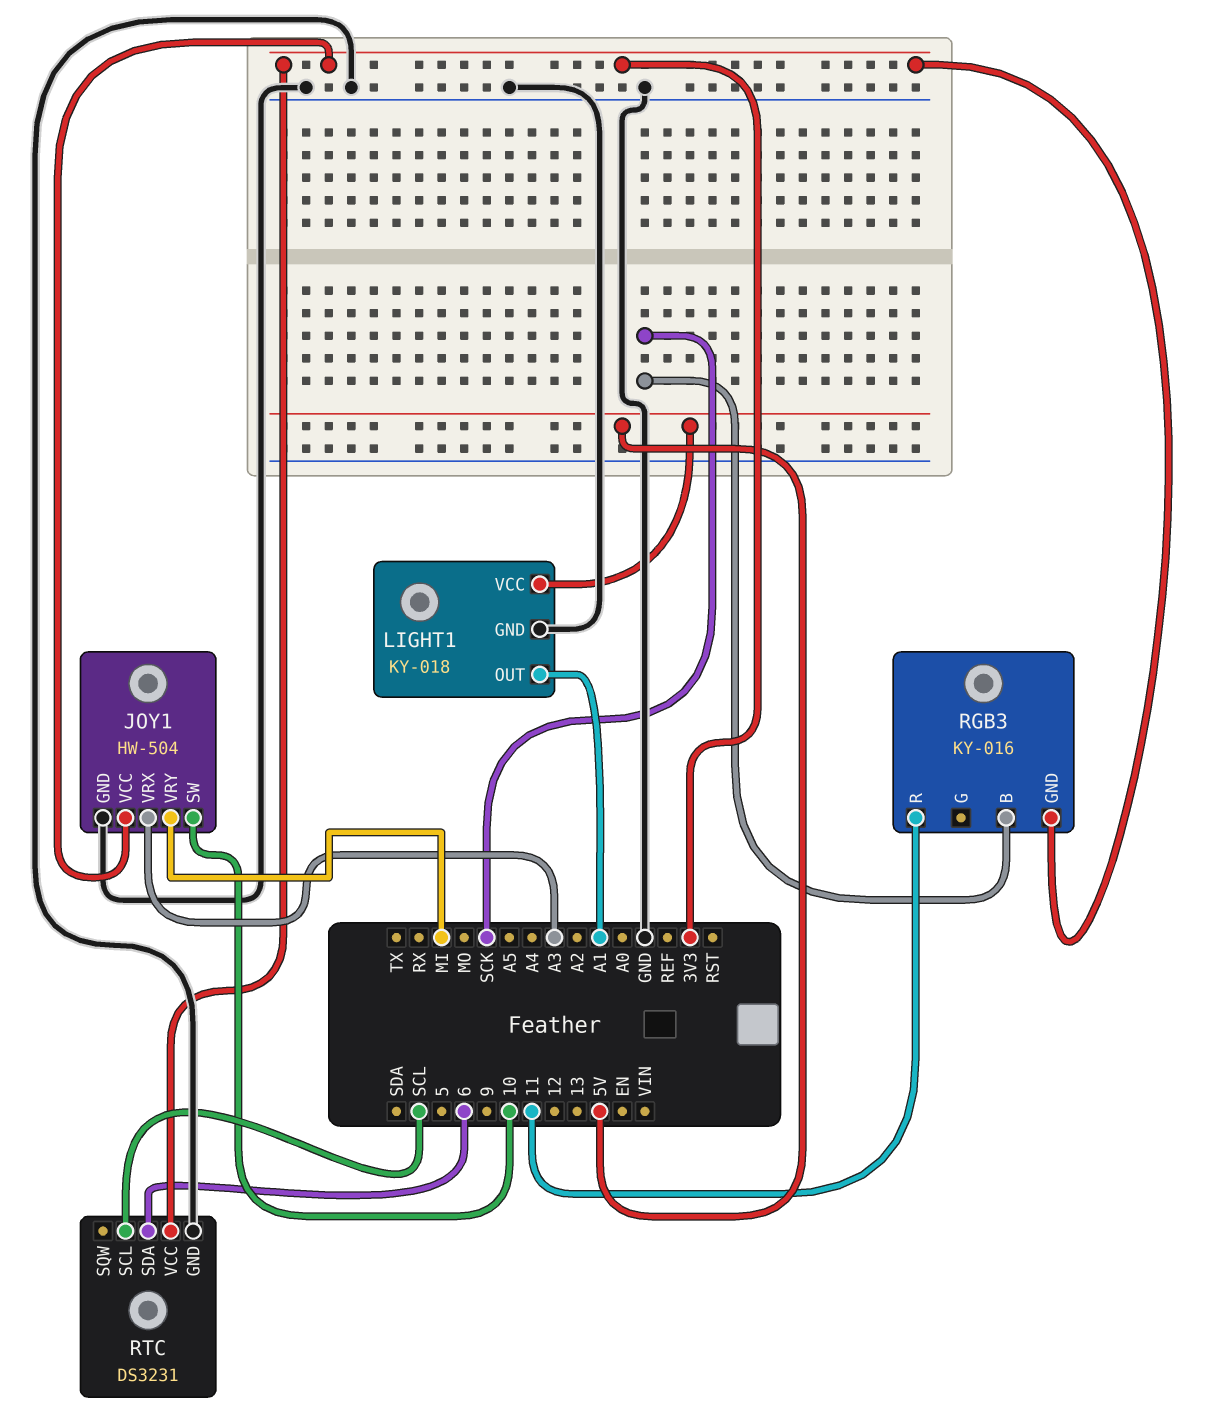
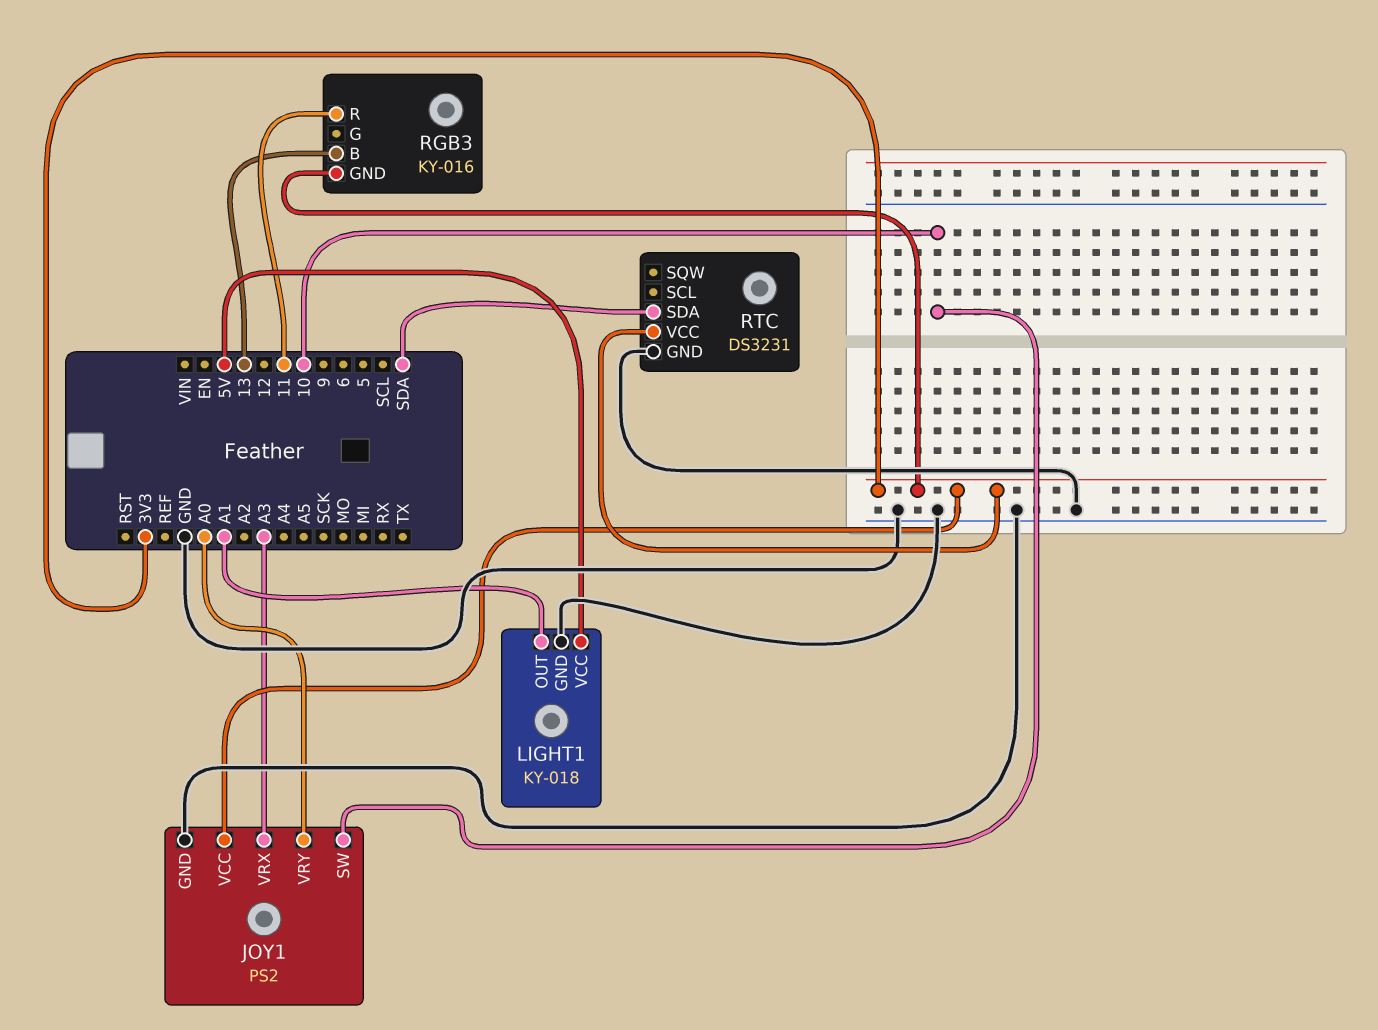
JOY1: HW-504 -> PS2
JOY1 pin VRY: MI -> A0
RGB3 pin B: SCK -> 13
RTC pin SCL: SCL -> none
RTC pin SDA: 6 -> SDA

